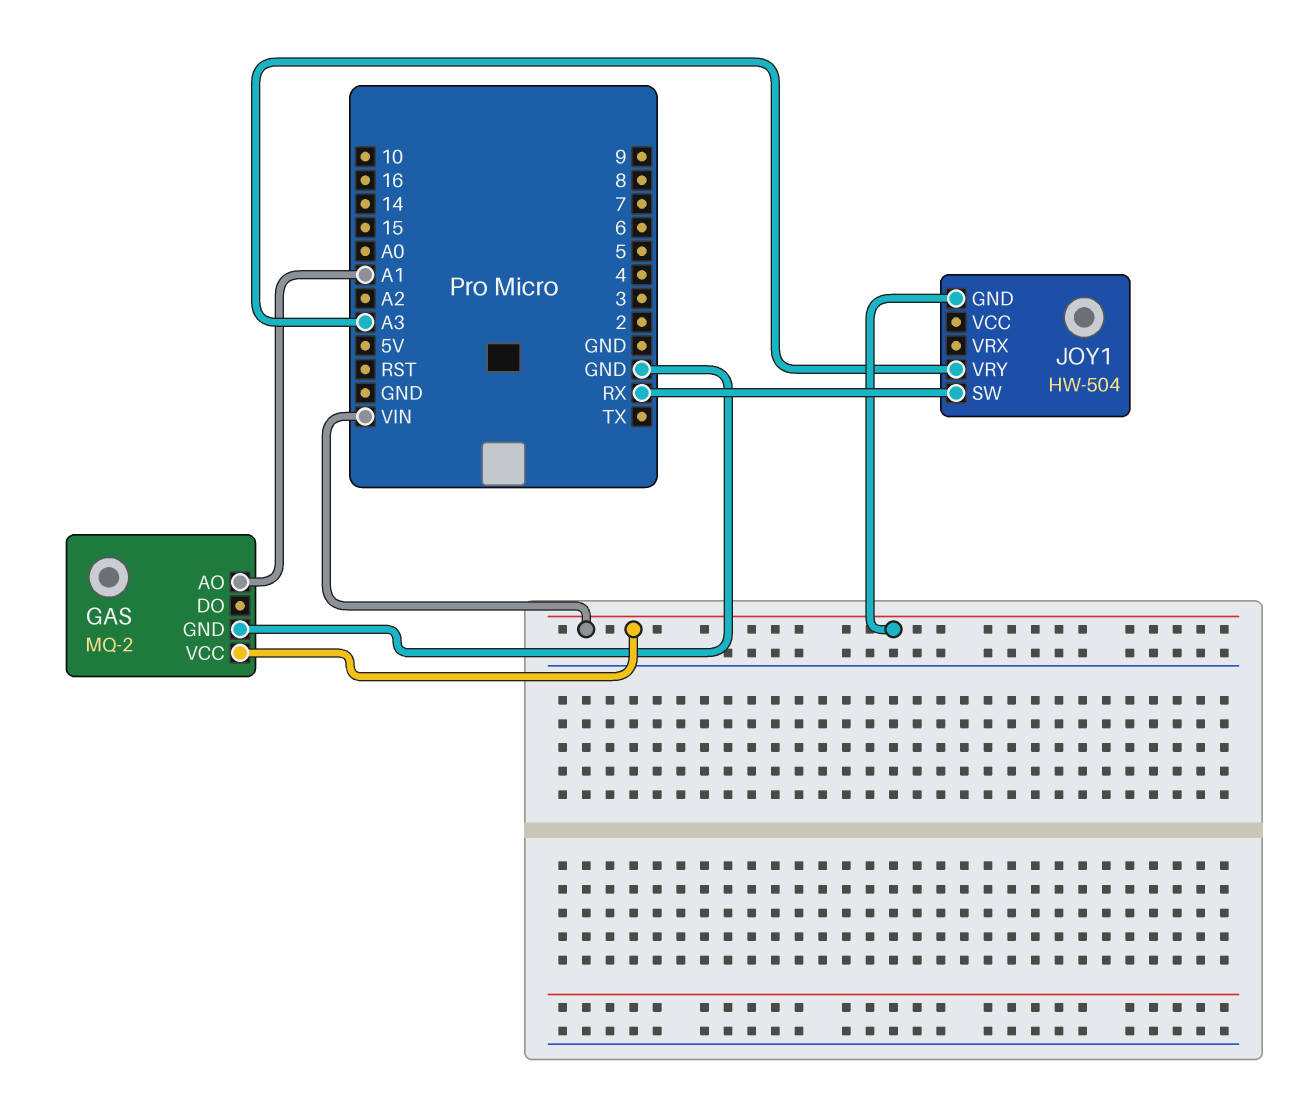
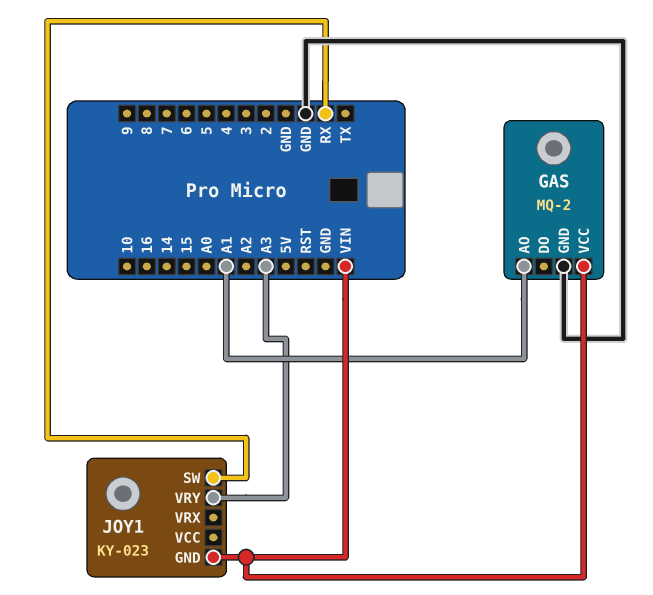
JOY1: HW-504 -> KY-023

